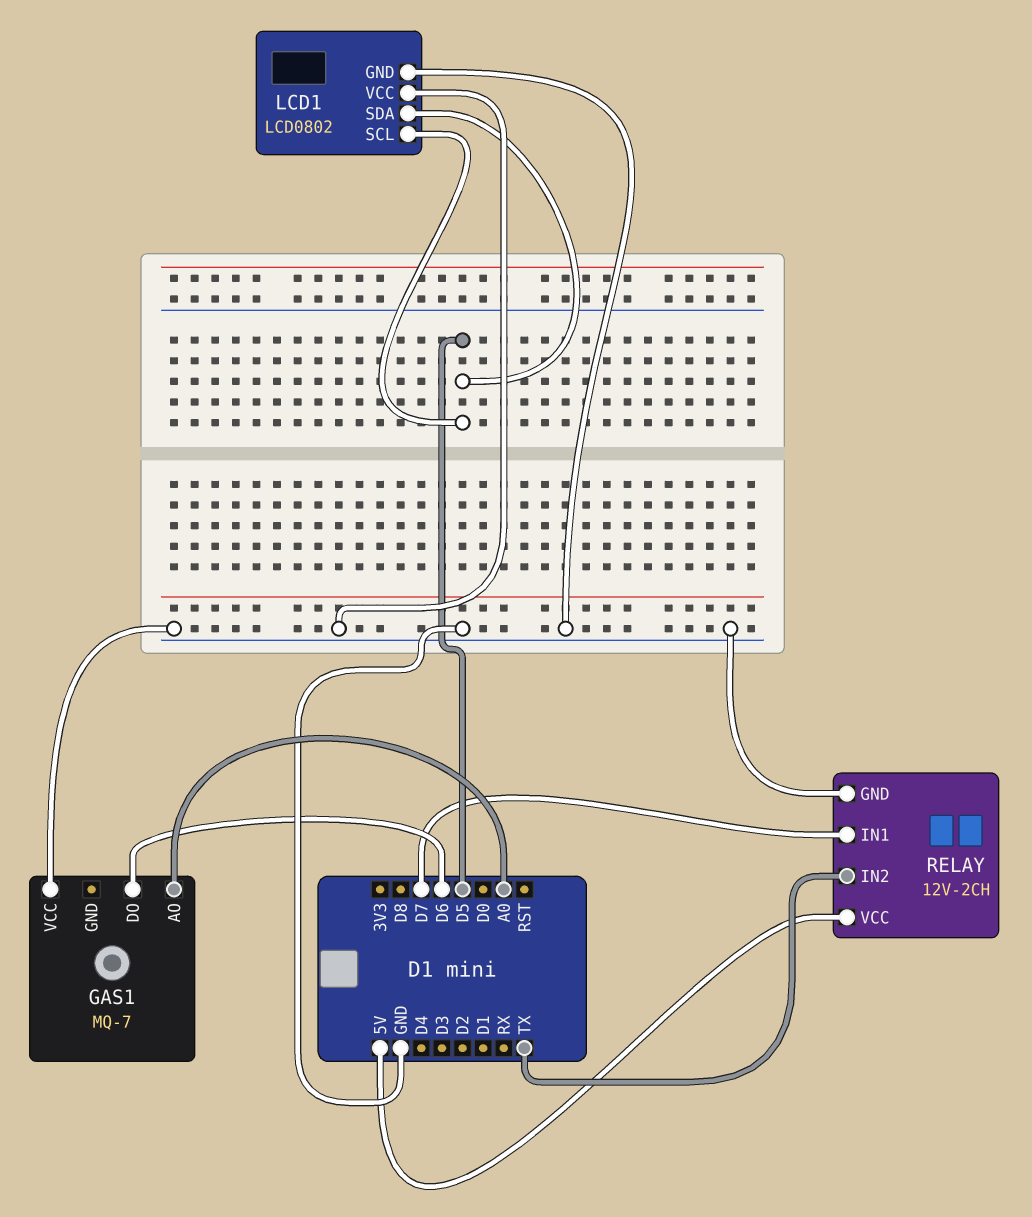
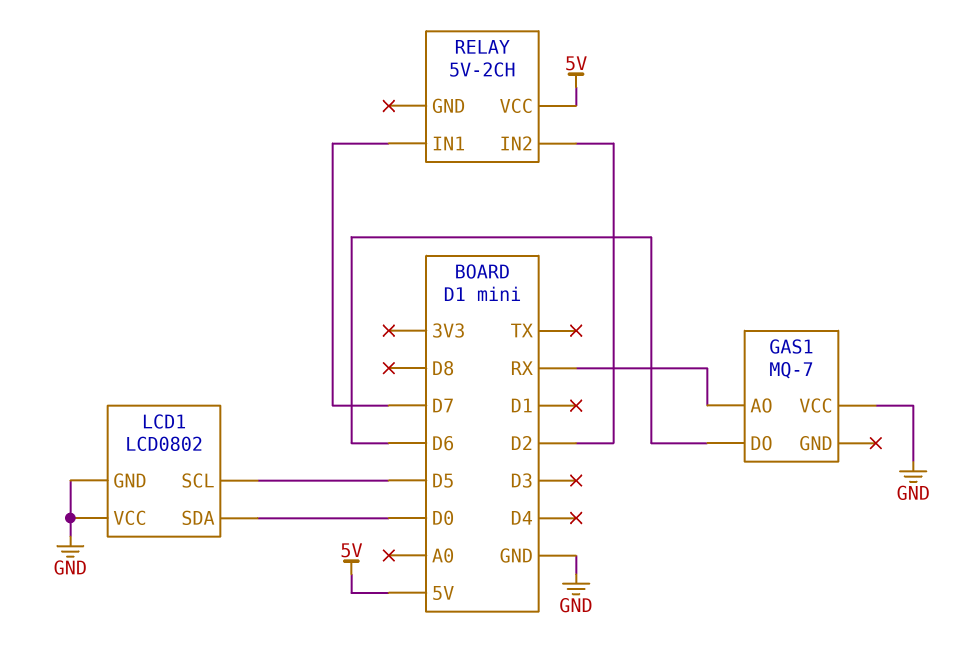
GAS1 pin AO: A0 -> RX
LCD1 pin SDA: D5 -> D0
RELAY: 12V-2CH -> 5V-2CH
RELAY pin GND: GND -> none
RELAY pin IN2: TX -> D2

